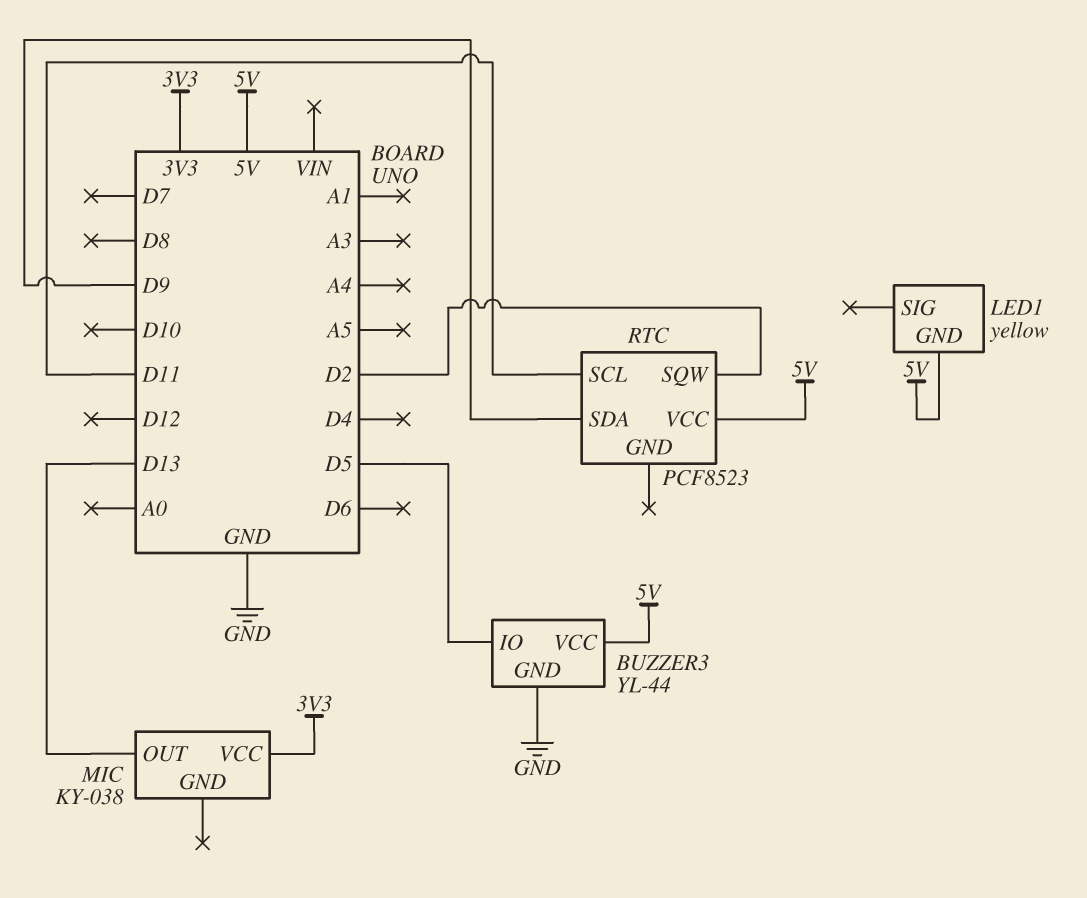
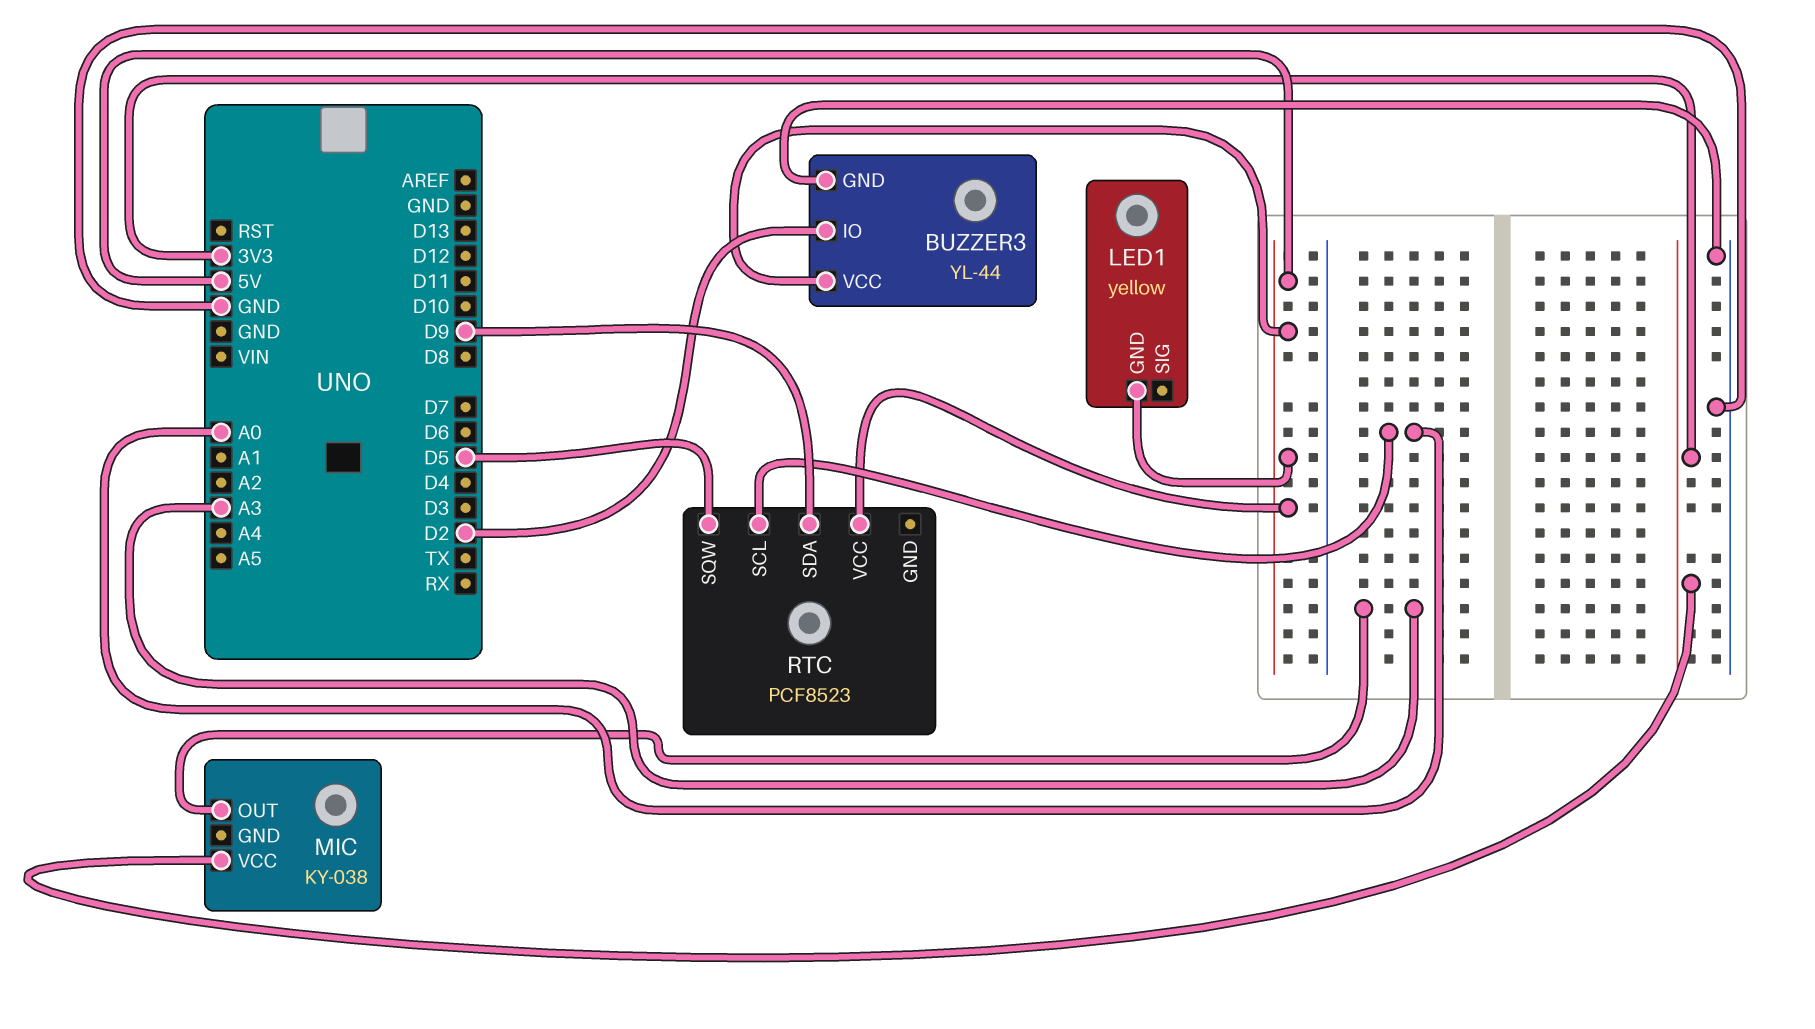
BUZZER3 pin IO: D5 -> D2
MIC pin OUT: D13 -> A3
RTC pin SCL: D11 -> A0
RTC pin SQW: D2 -> D5

